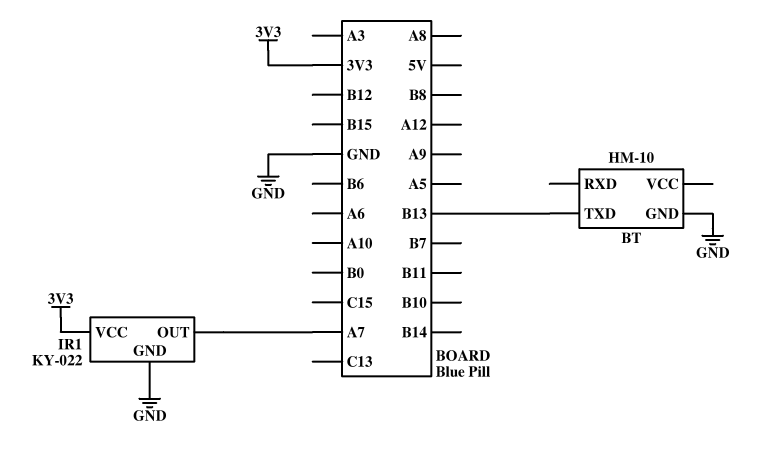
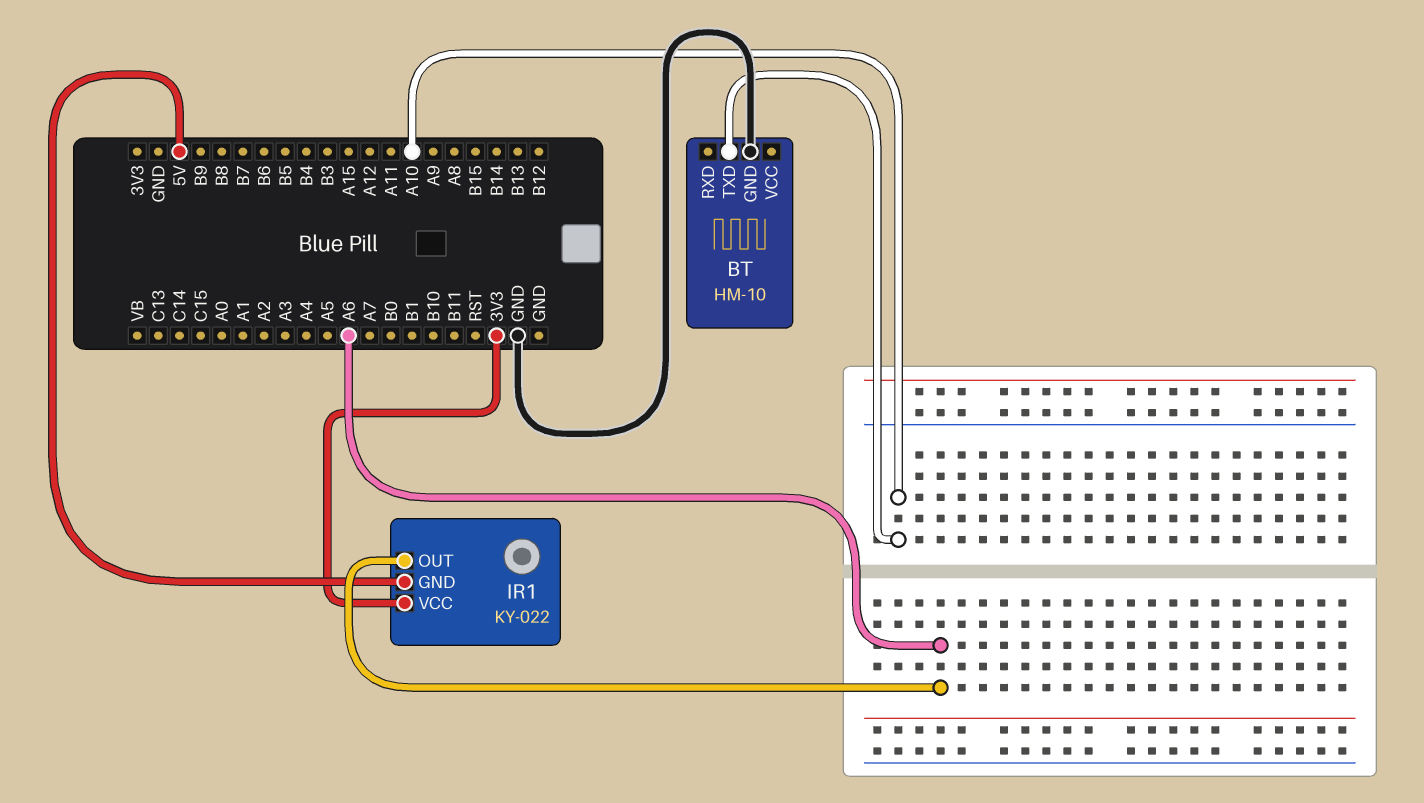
BT pin TXD: B13 -> A10
IR1 pin GND: GND -> 5V
IR1 pin OUT: A7 -> A6

